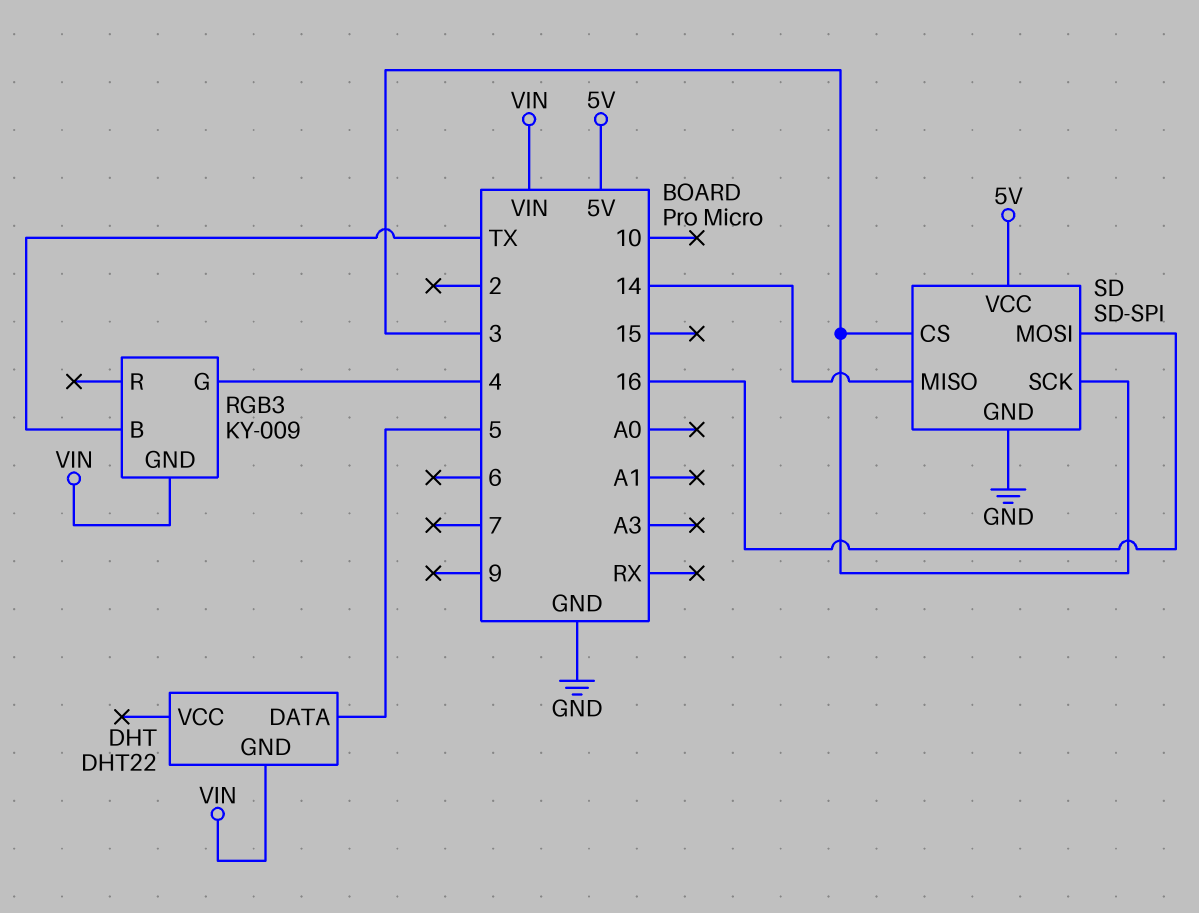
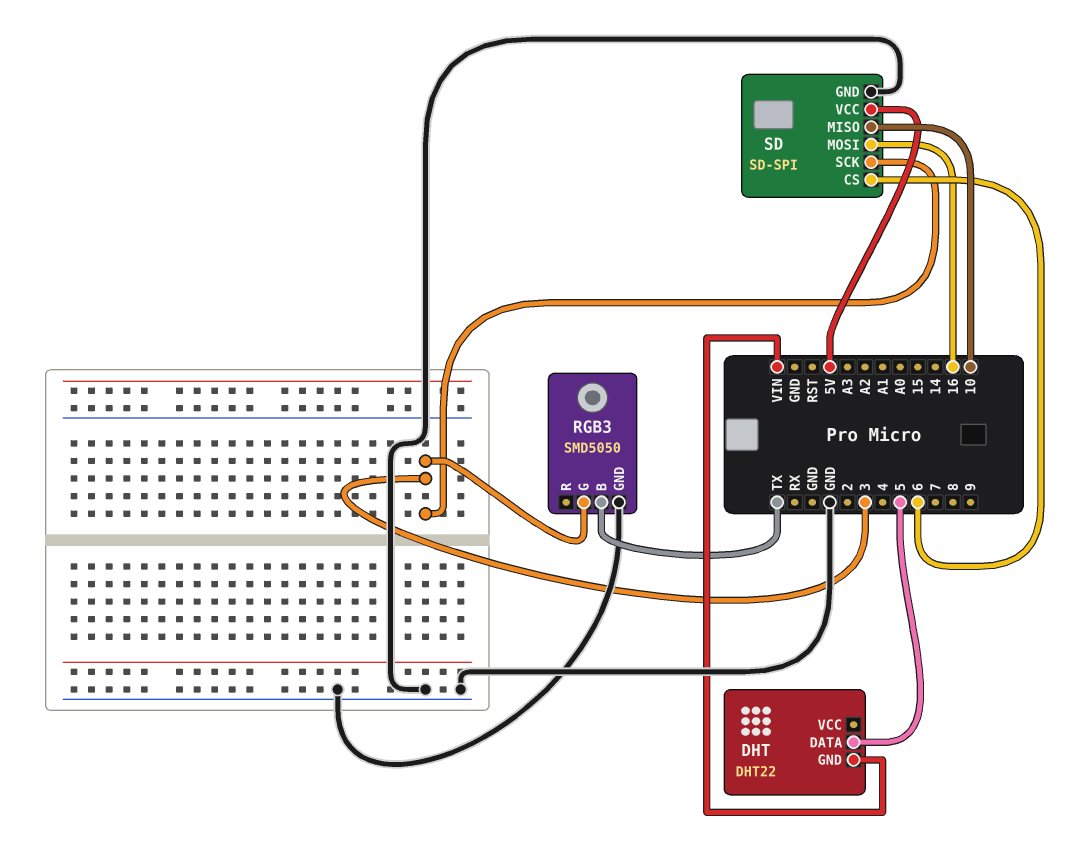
RGB3: KY-009 -> SMD5050
RGB3 pin G: 4 -> 3
RGB3 pin GND: VIN -> GND
SD pin CS: 3 -> 6
SD pin MISO: 14 -> 10

